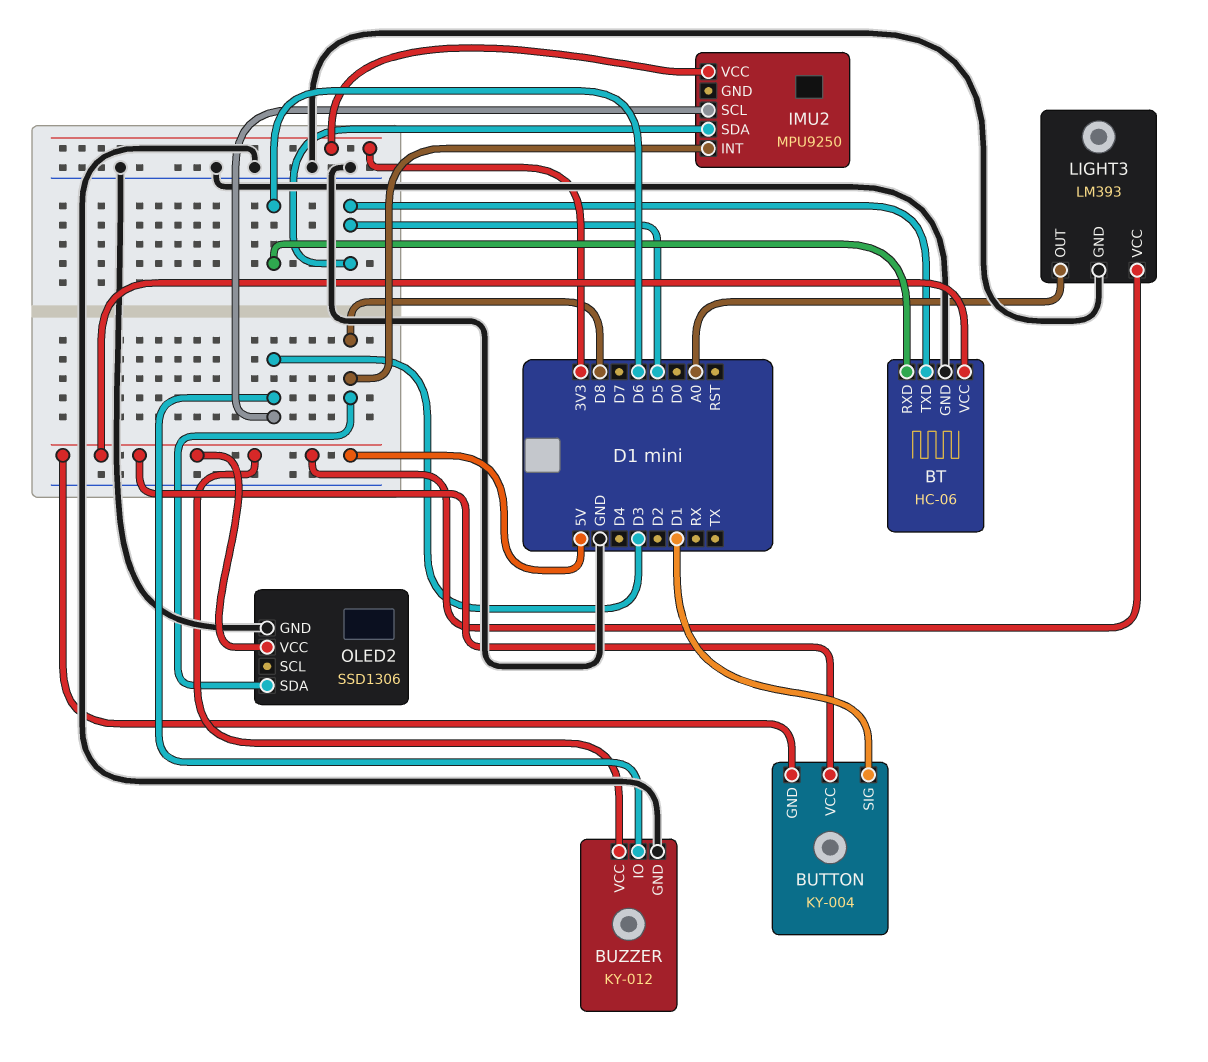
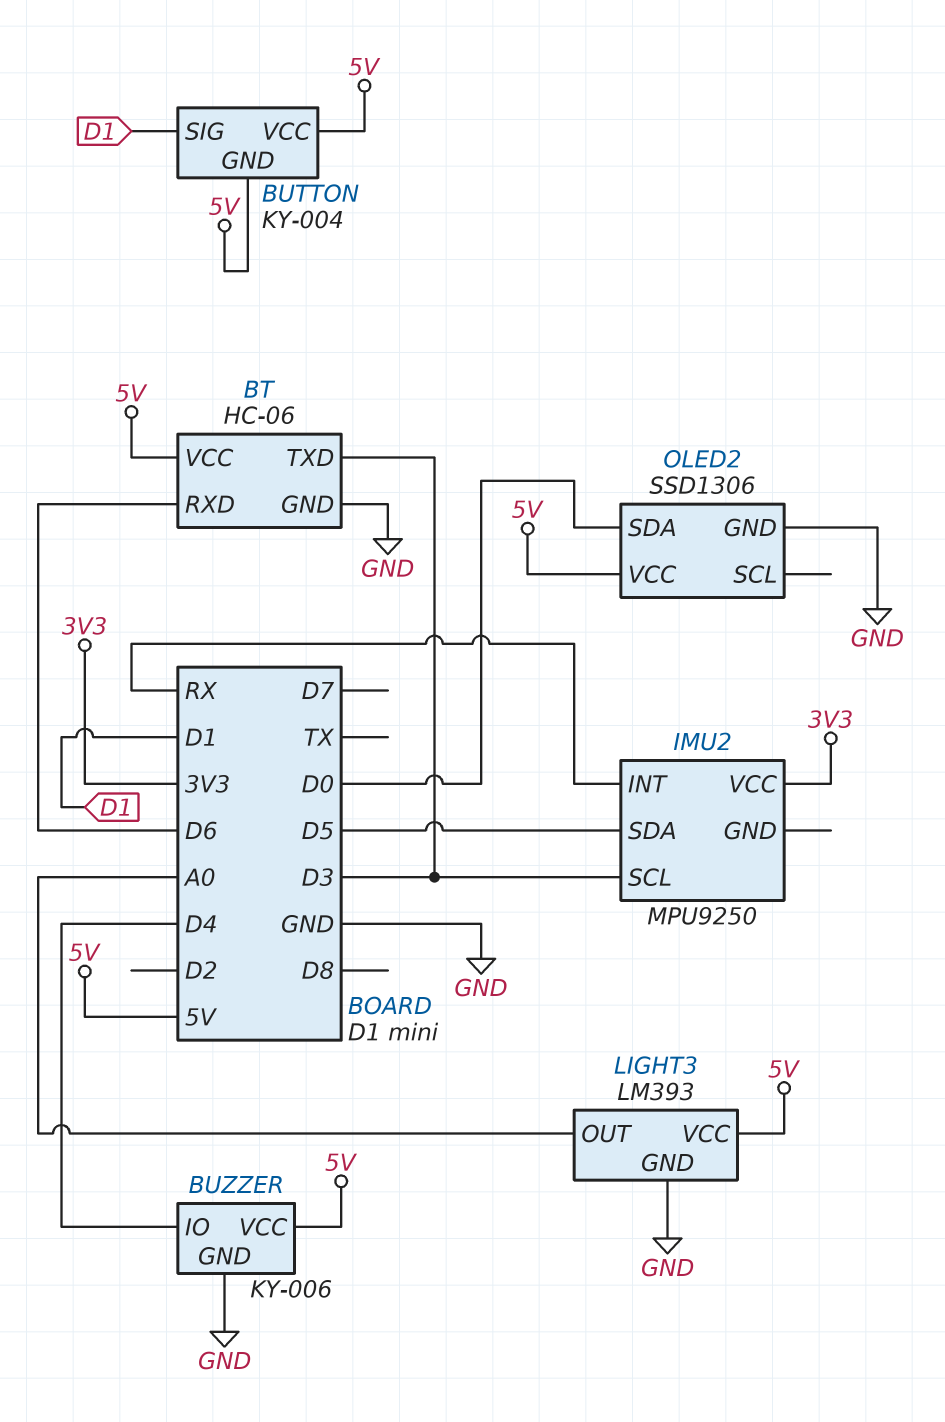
BT pin TXD: D5 -> D3
BUZZER: KY-012 -> KY-006
BUZZER pin IO: D3 -> D4
IMU2 pin INT: D8 -> RX
OLED2 pin SDA: D8 -> D0

